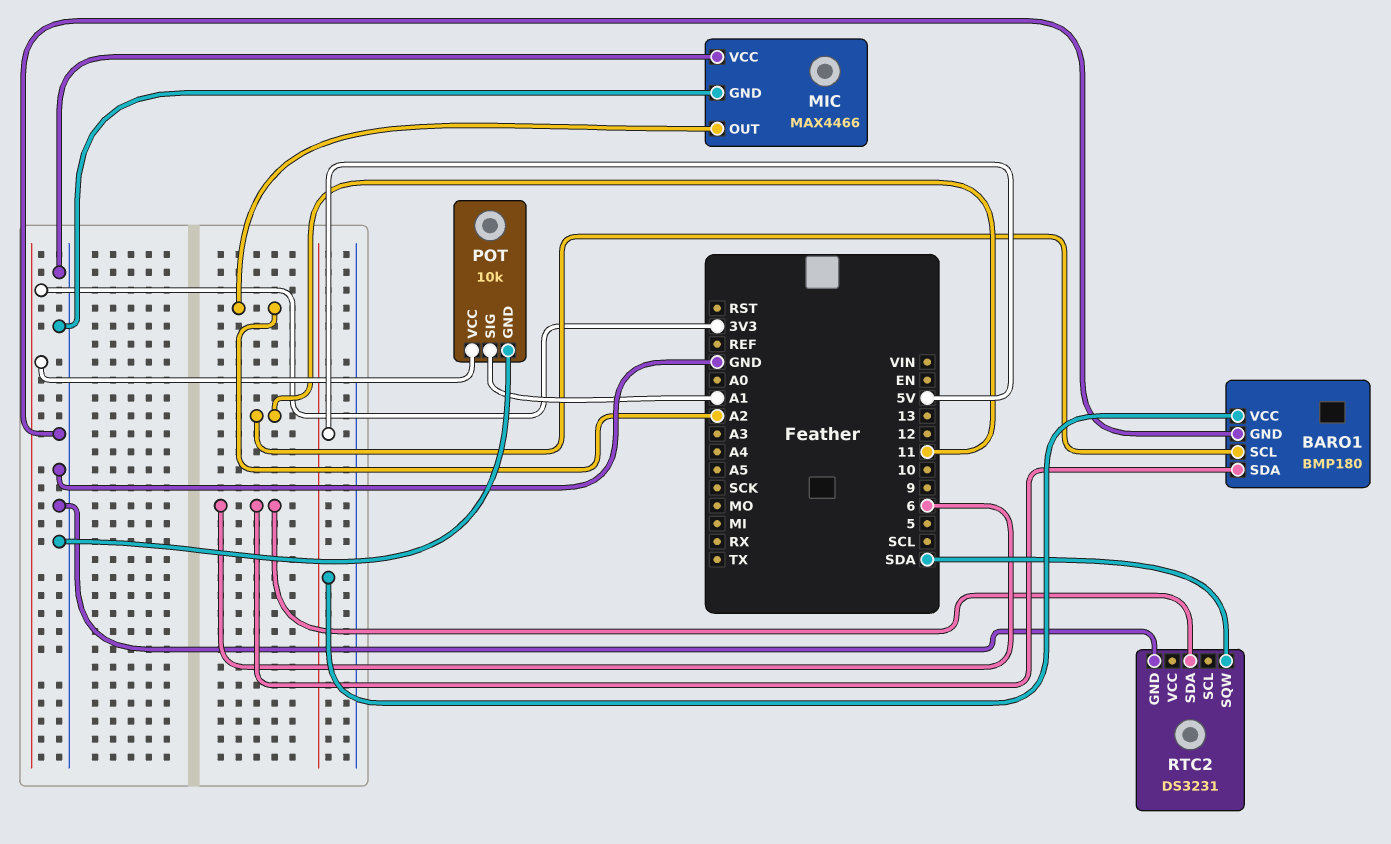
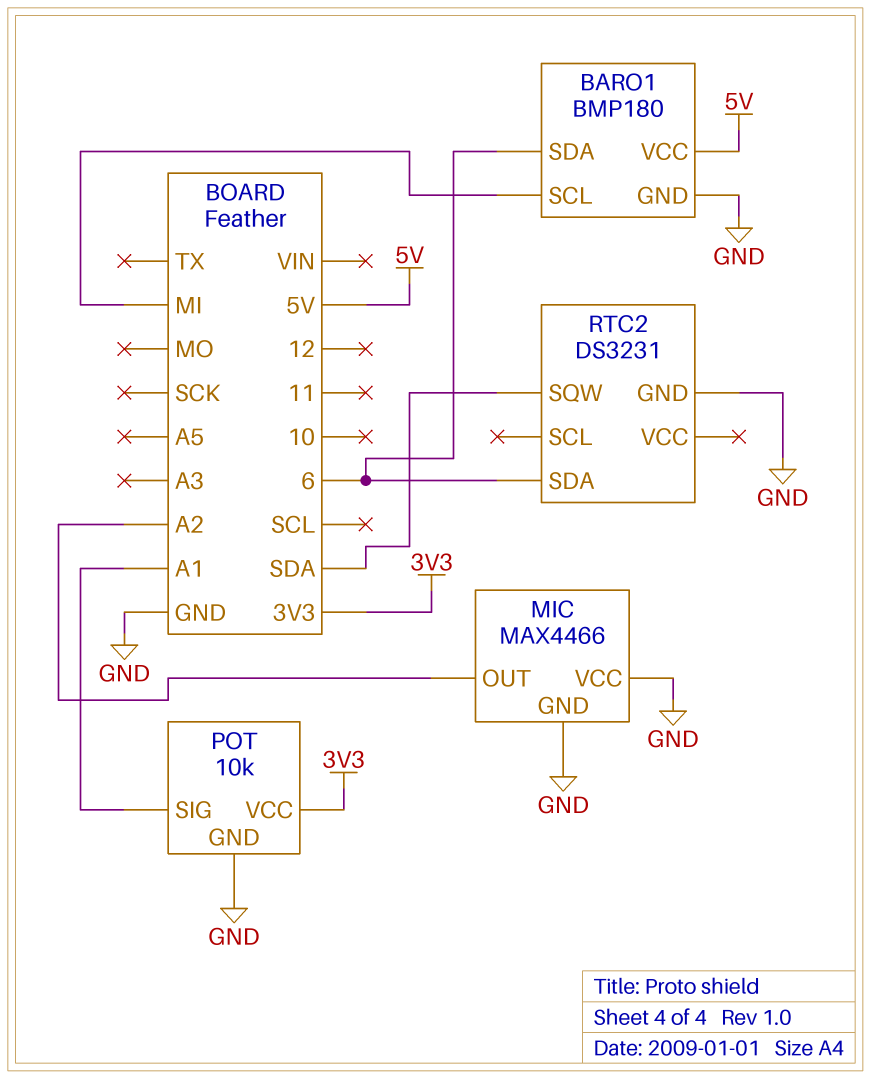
BARO1 pin SCL: 11 -> MI

